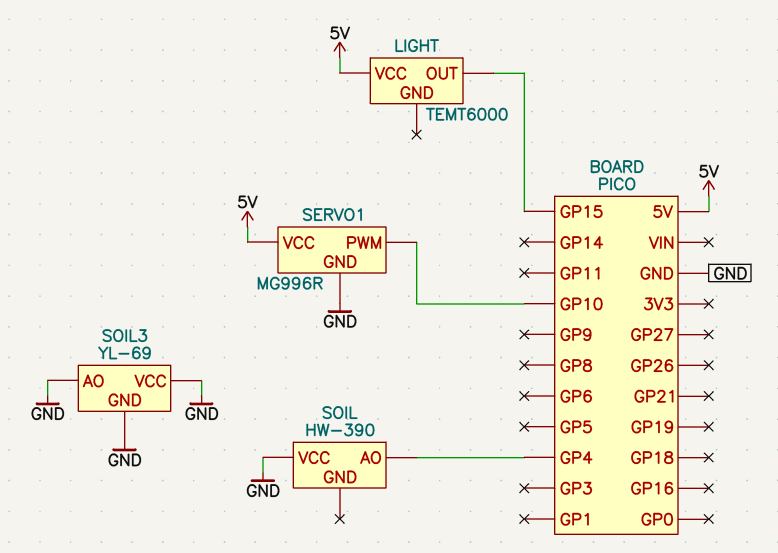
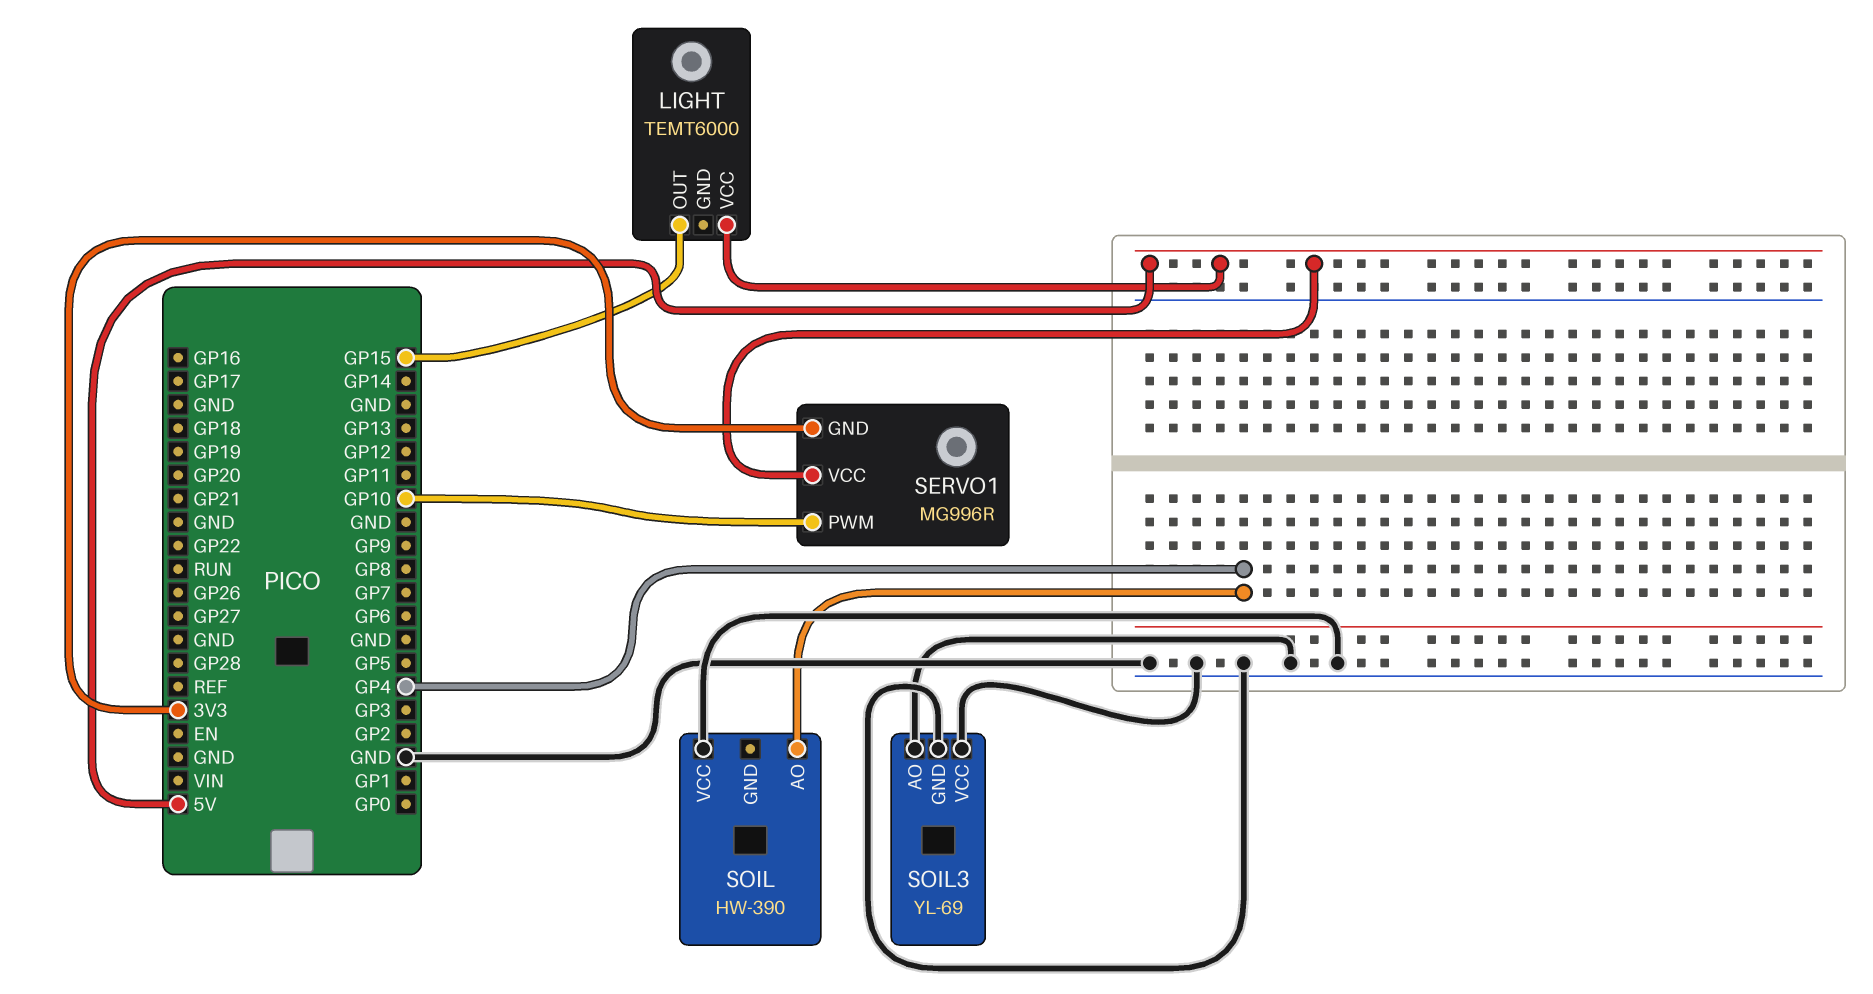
SERVO1 pin GND: GND -> 3V3

